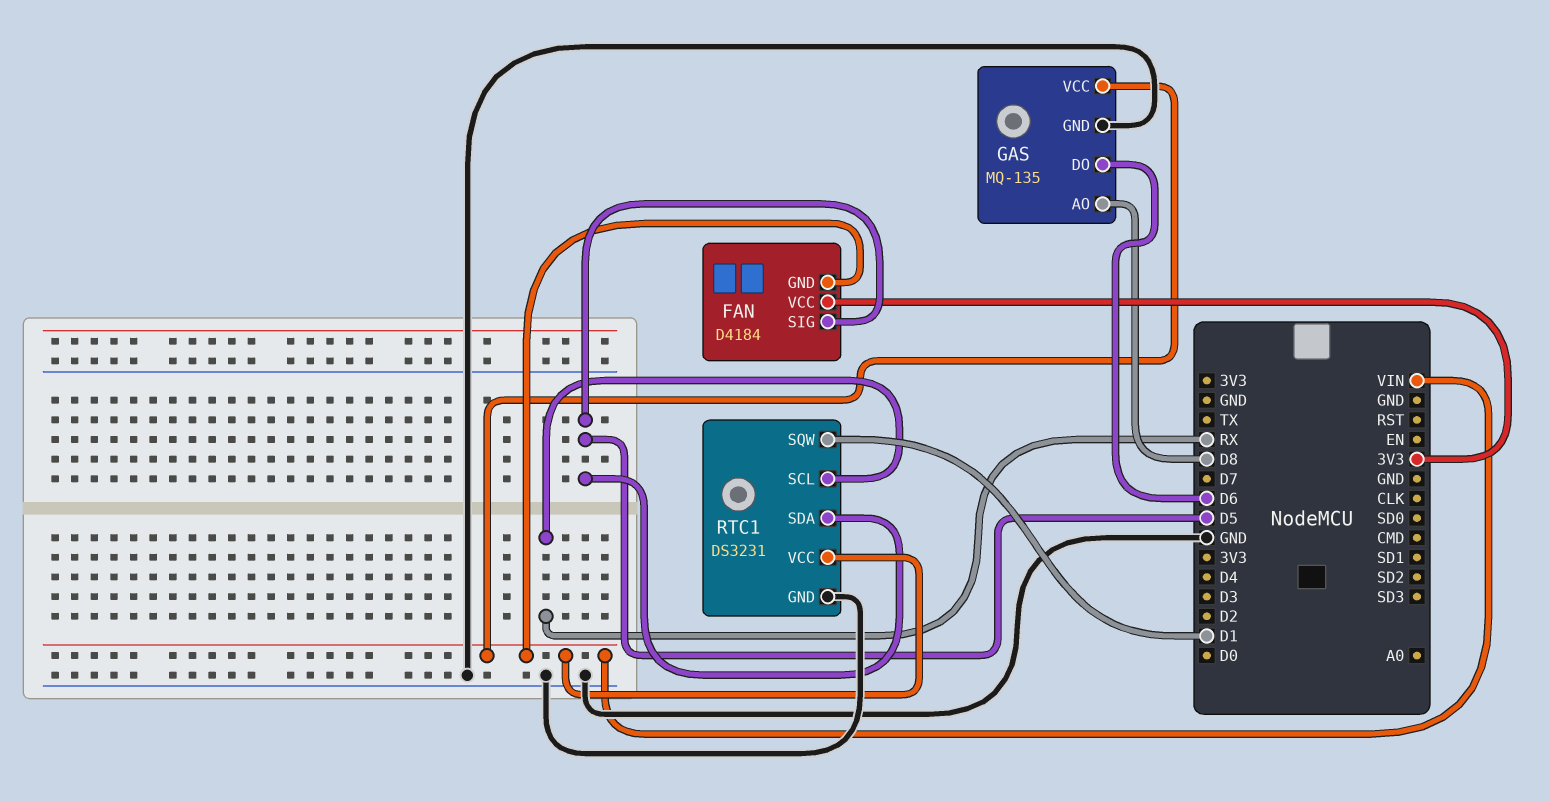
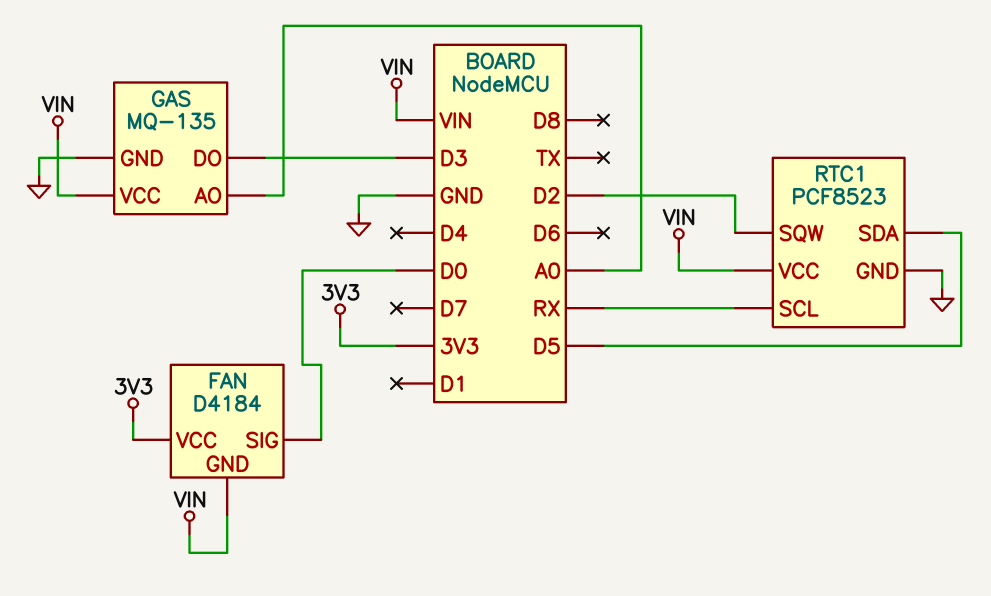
FAN pin SIG: D5 -> D0
GAS pin AO: D8 -> A0
GAS pin DO: D6 -> D3
RTC1: DS3231 -> PCF8523
RTC1 pin SQW: D1 -> D2

